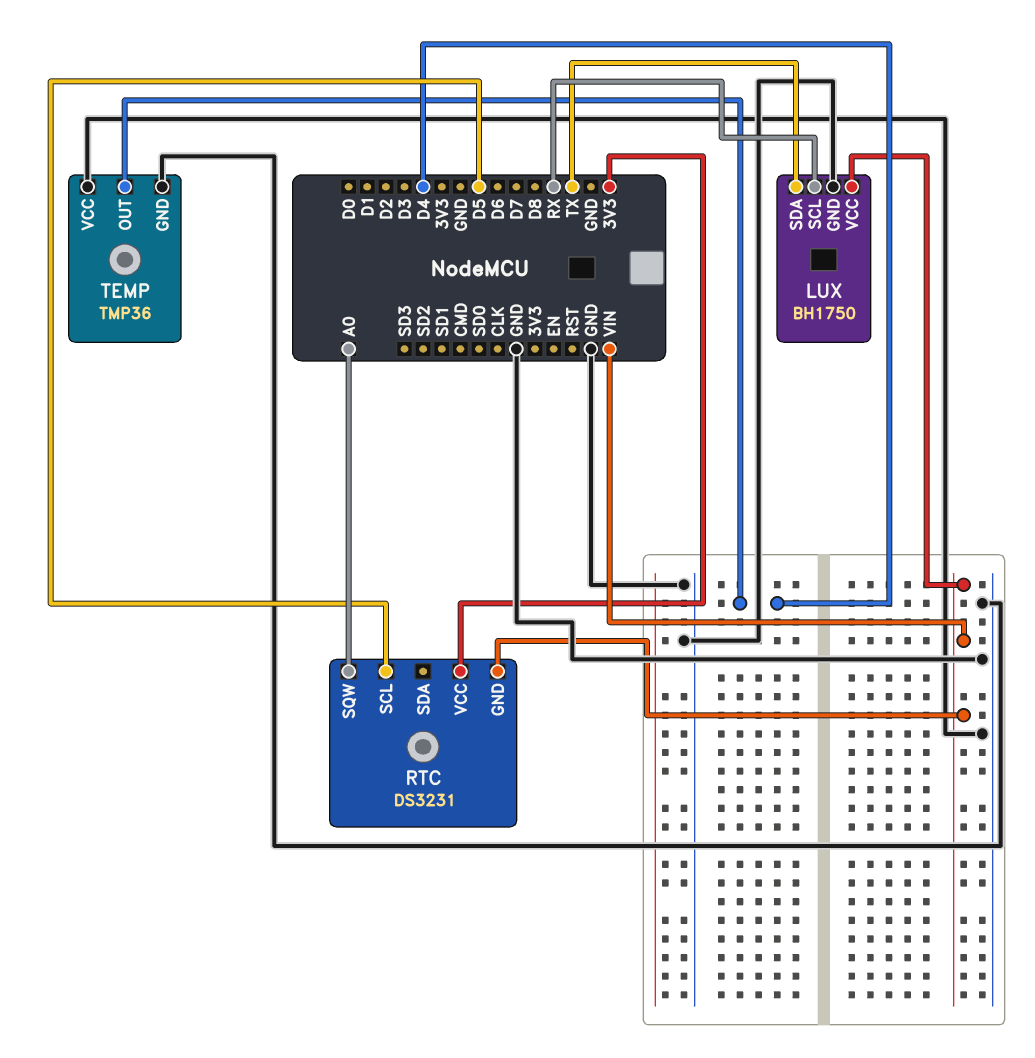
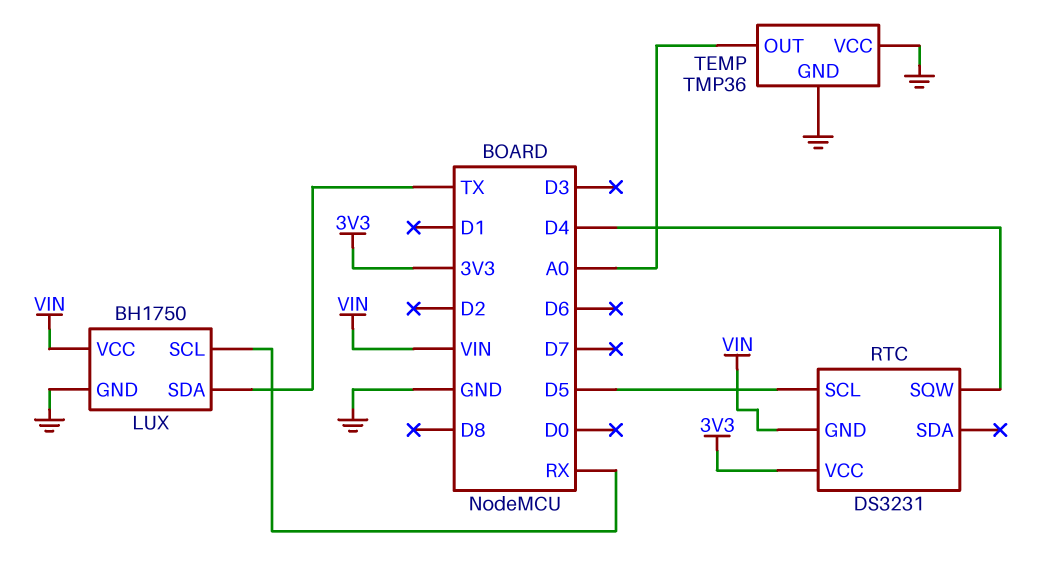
RTC pin SQW: A0 -> D4
TEMP pin OUT: D4 -> A0

